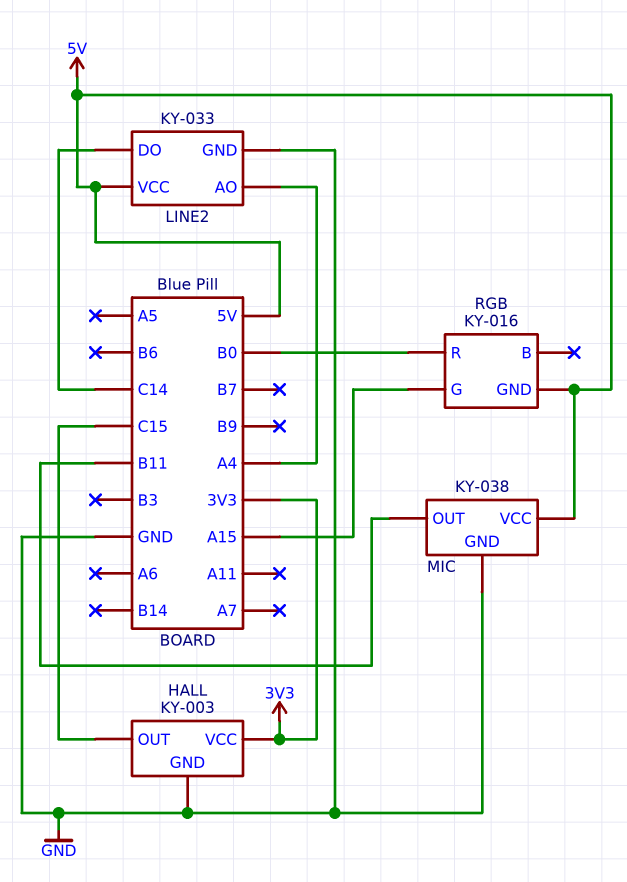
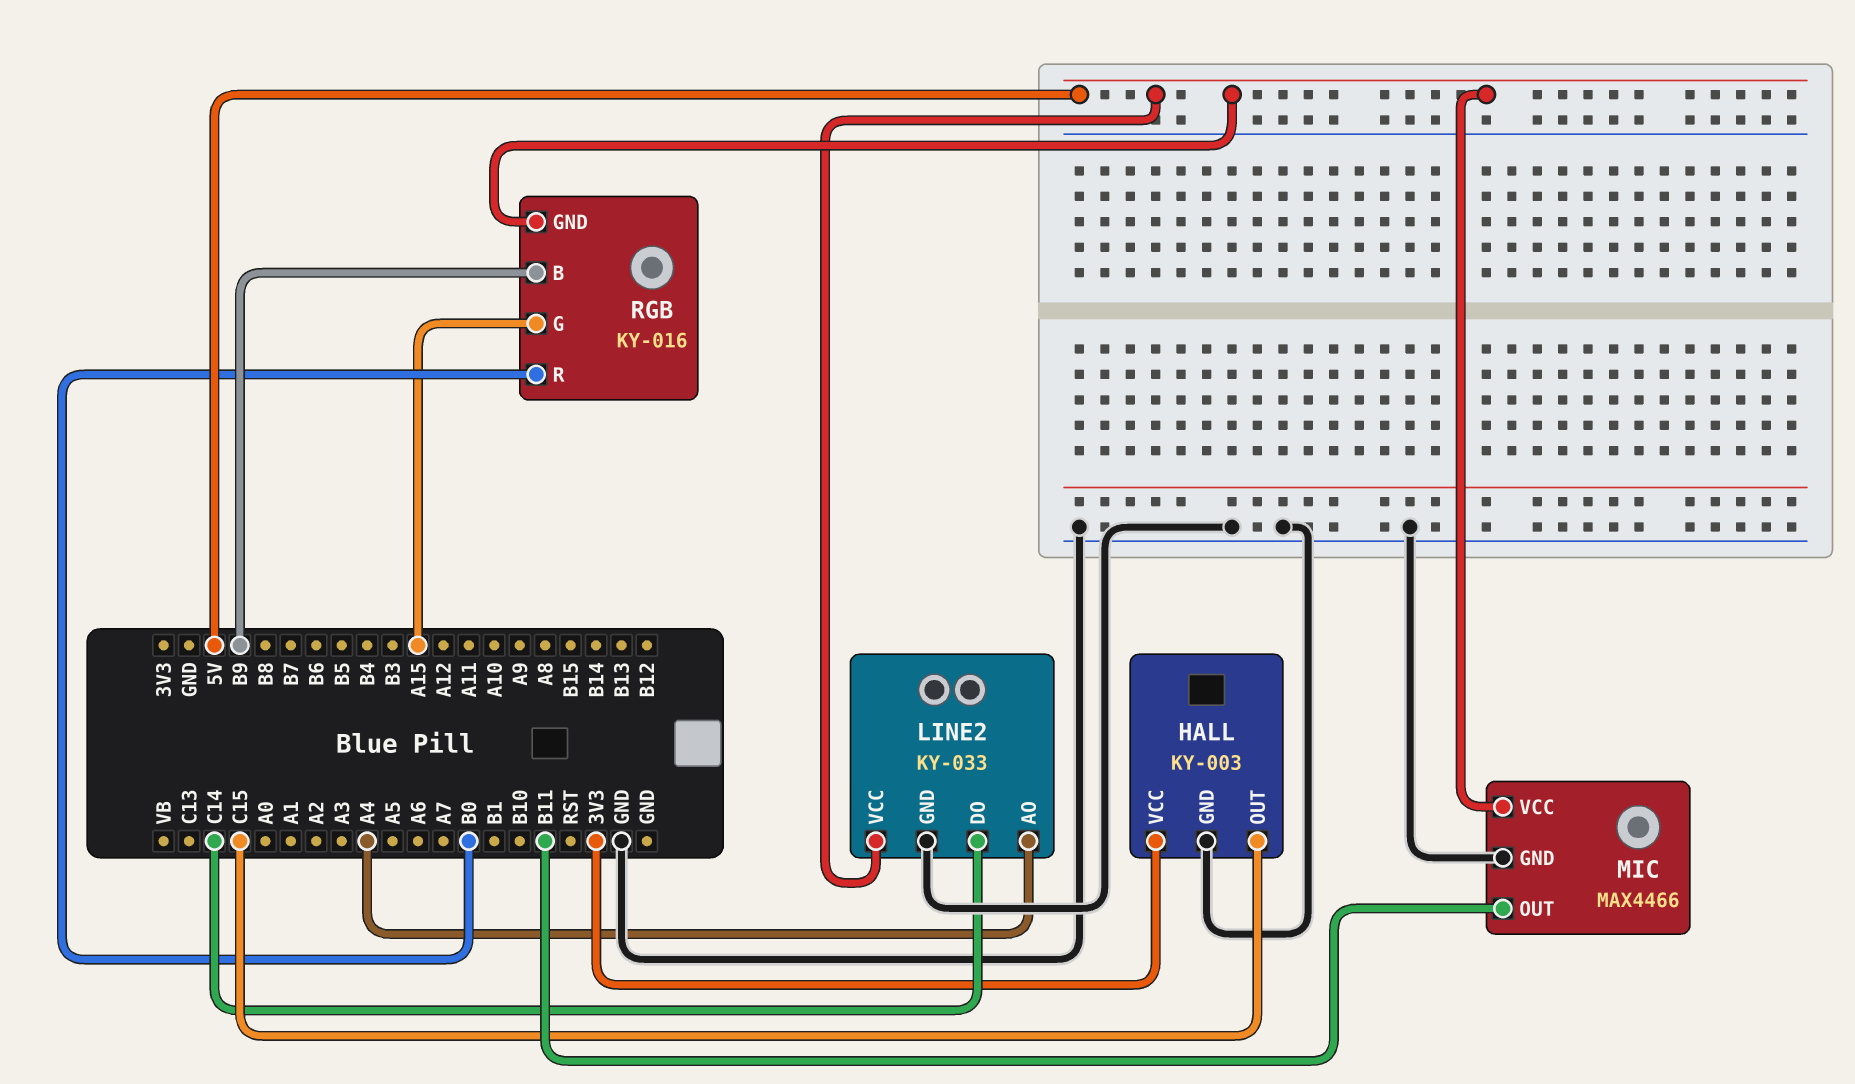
MIC: KY-038 -> MAX4466
RGB pin B: none -> B9

